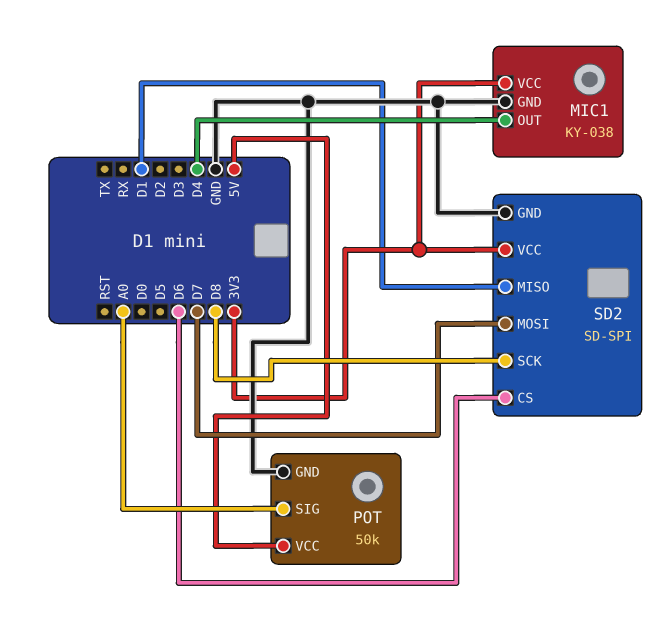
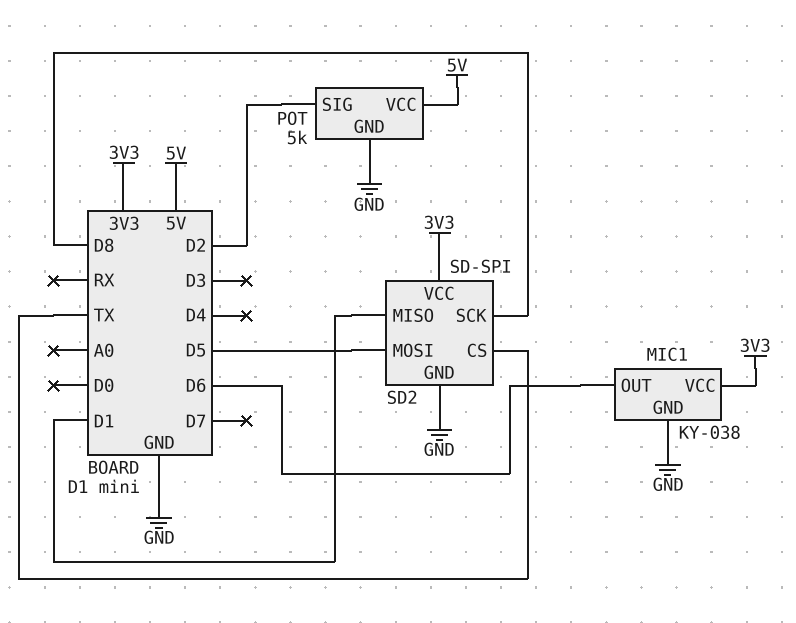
MIC1 pin OUT: D4 -> D6
POT: 50k -> 5k
POT pin SIG: A0 -> D2
SD2 pin CS: D6 -> TX
SD2 pin MOSI: D7 -> D5

